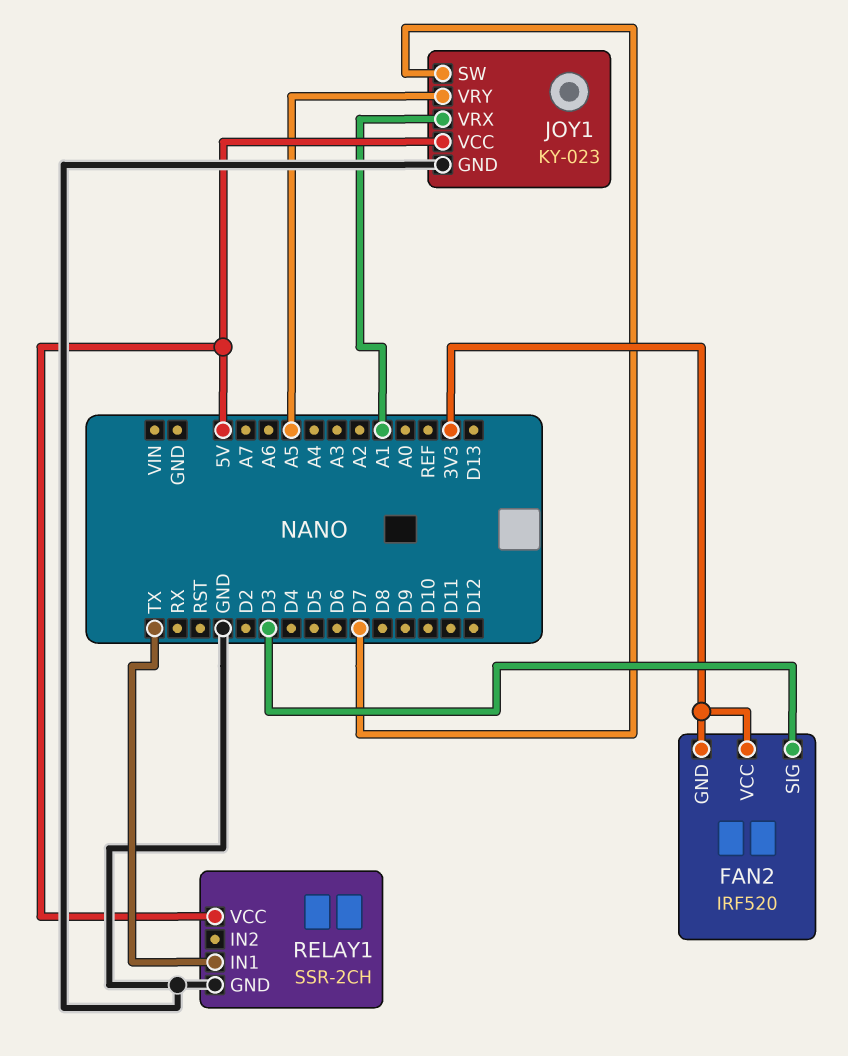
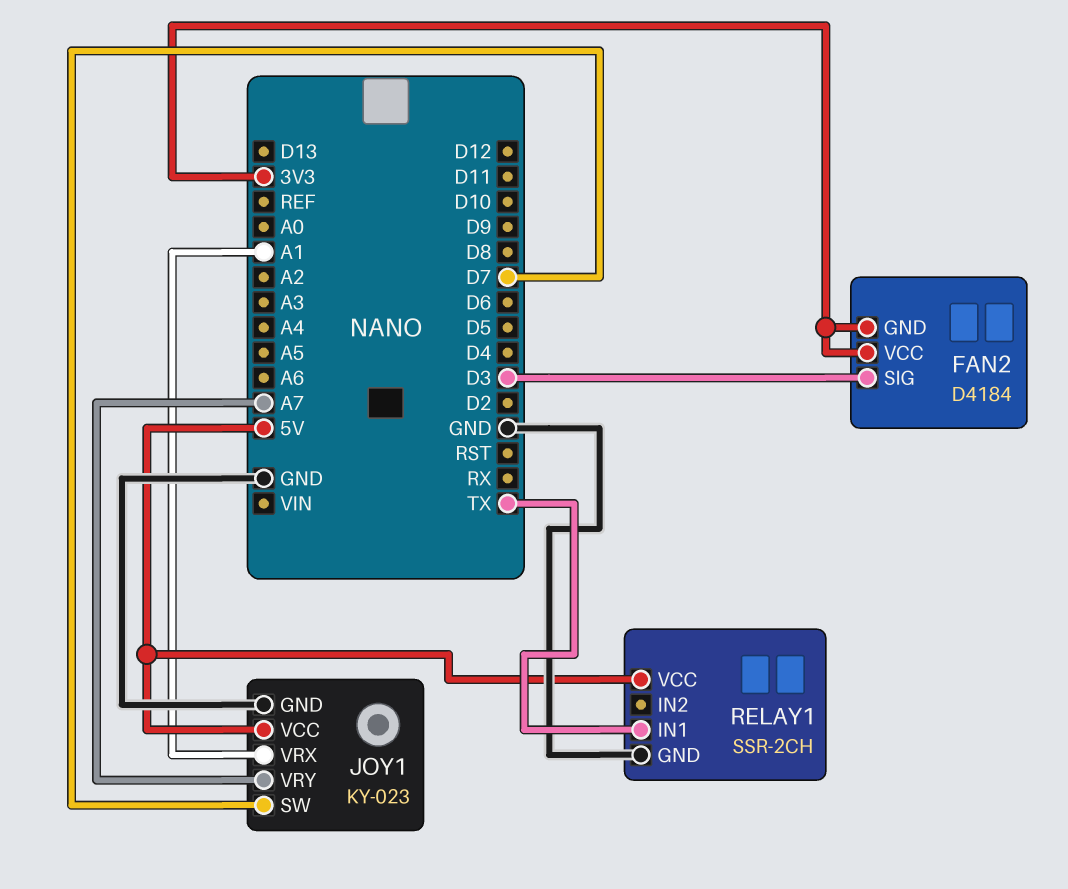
FAN2: IRF520 -> D4184
JOY1 pin VRY: A5 -> A7

